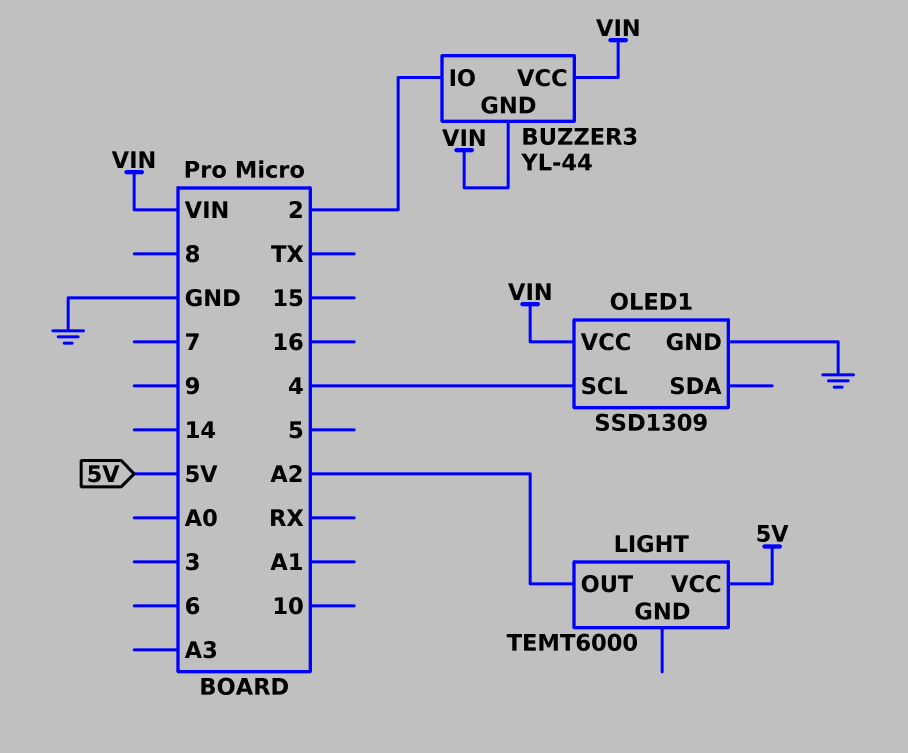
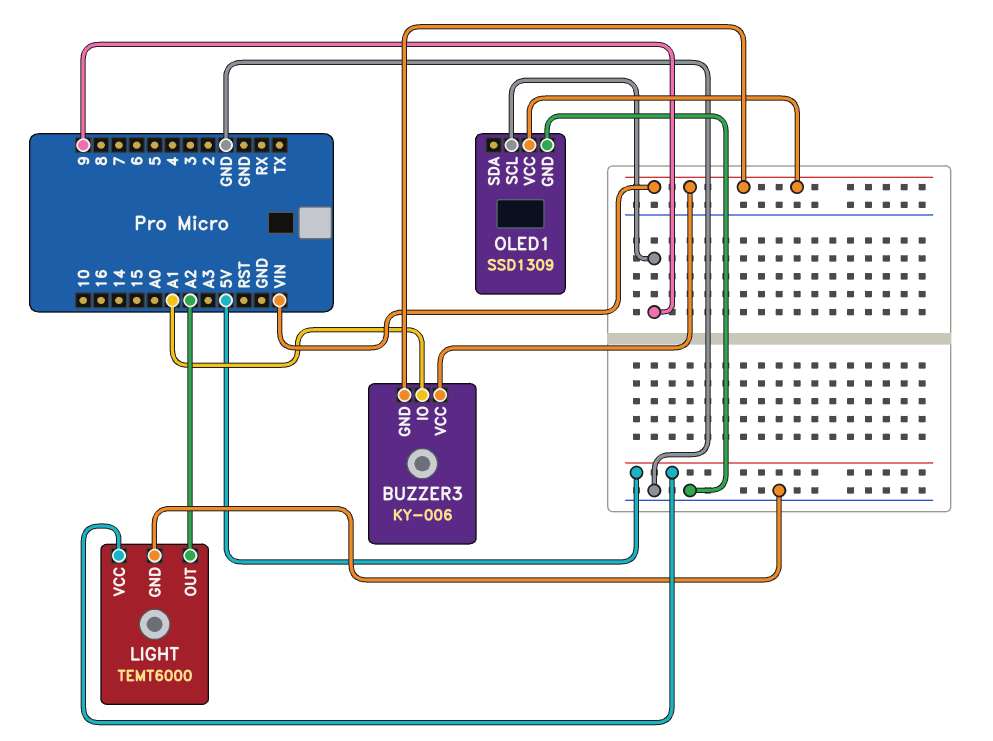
BUZZER3: YL-44 -> KY-006
BUZZER3 pin IO: 2 -> A1
LIGHT pin GND: none -> GND
OLED1 pin SCL: 4 -> 9

